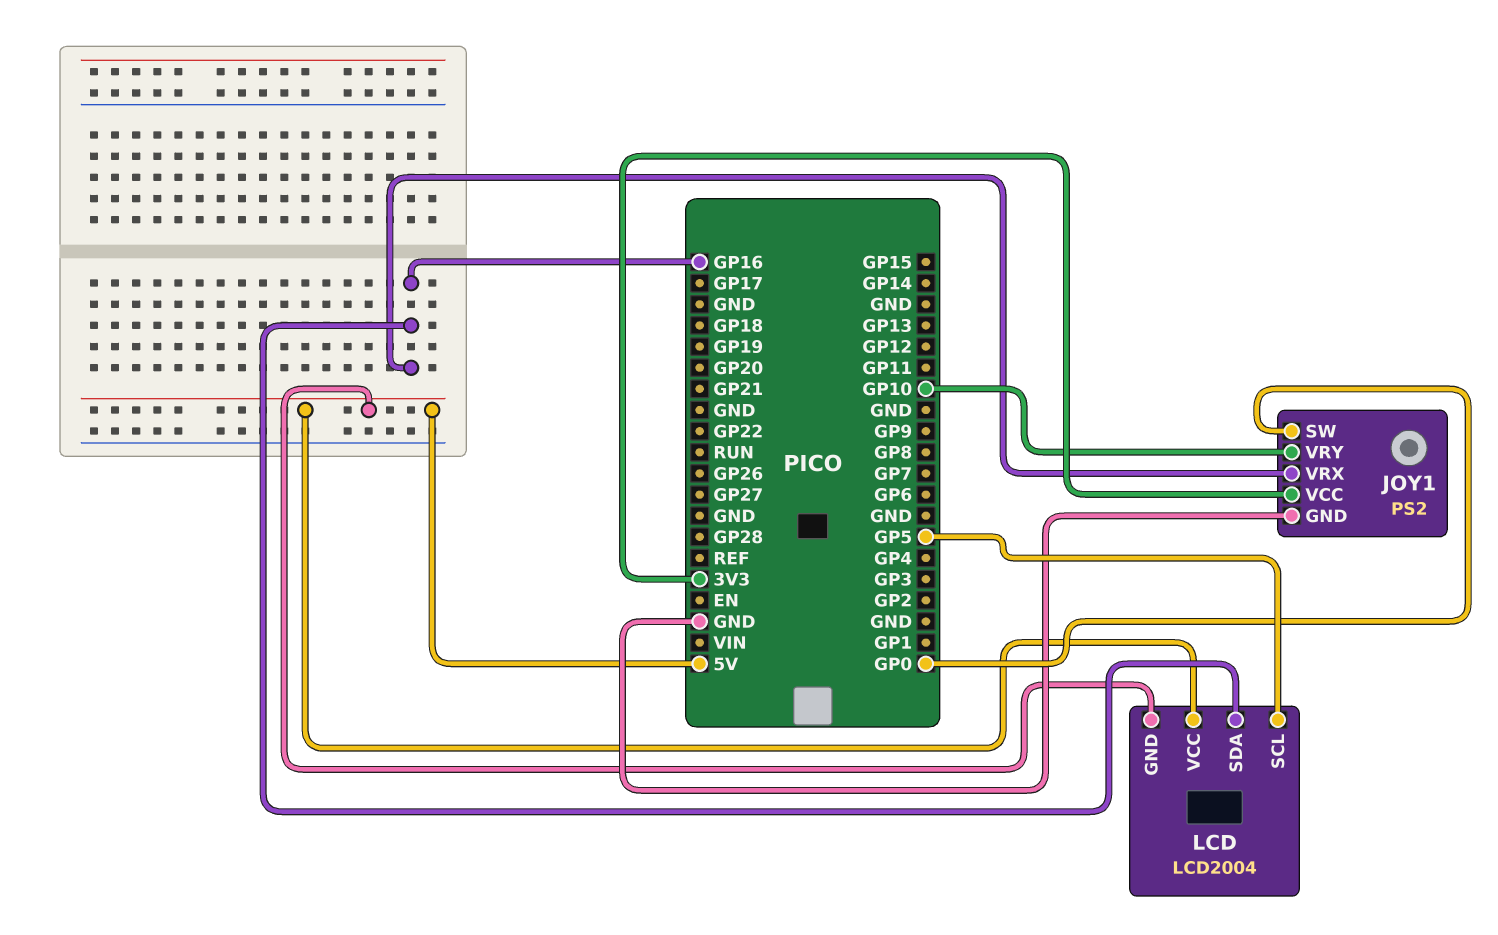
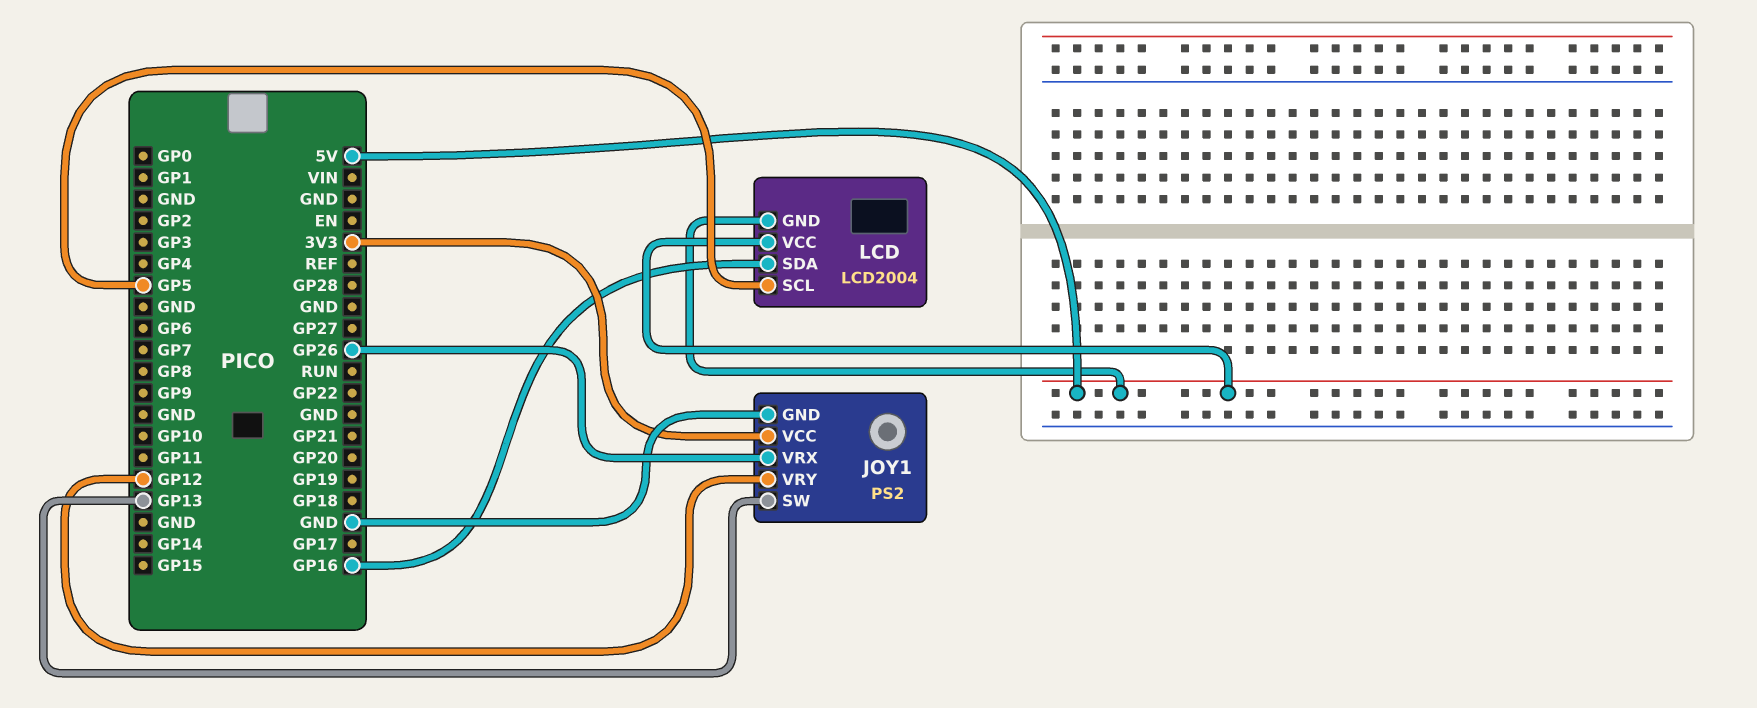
JOY1 pin SW: GP0 -> GP13
JOY1 pin VRX: GP16 -> GP26
JOY1 pin VRY: GP10 -> GP12

